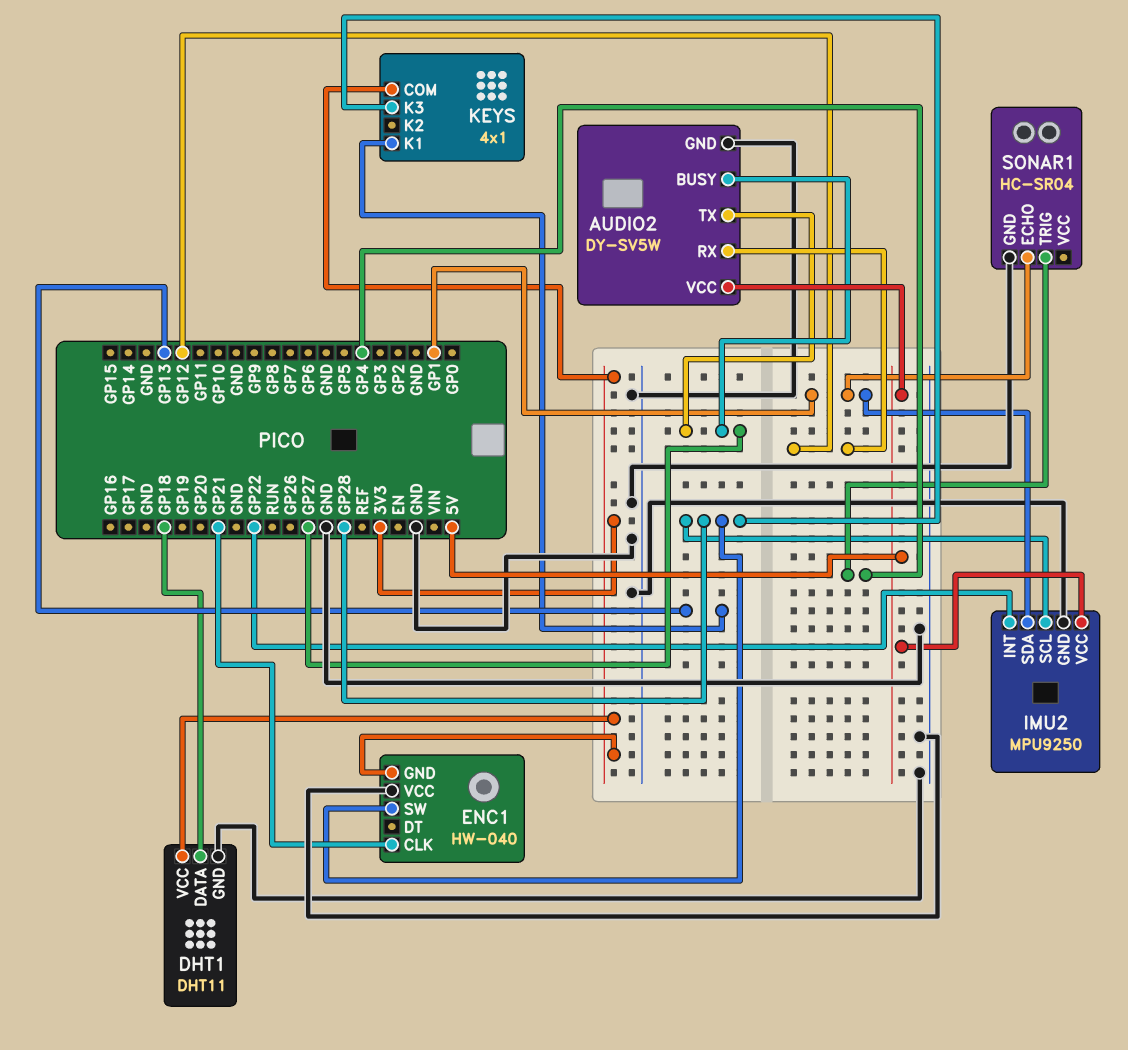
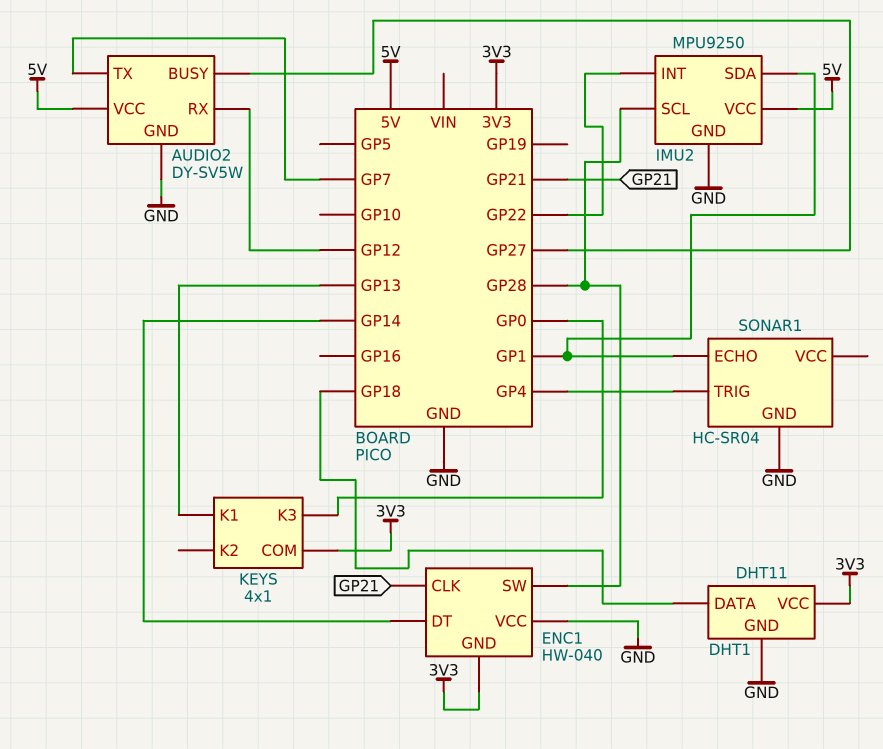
AUDIO2 pin TX: GP27 -> GP7
ENC1 pin DT: none -> GP14
KEYS pin K3: GP28 -> GP0

